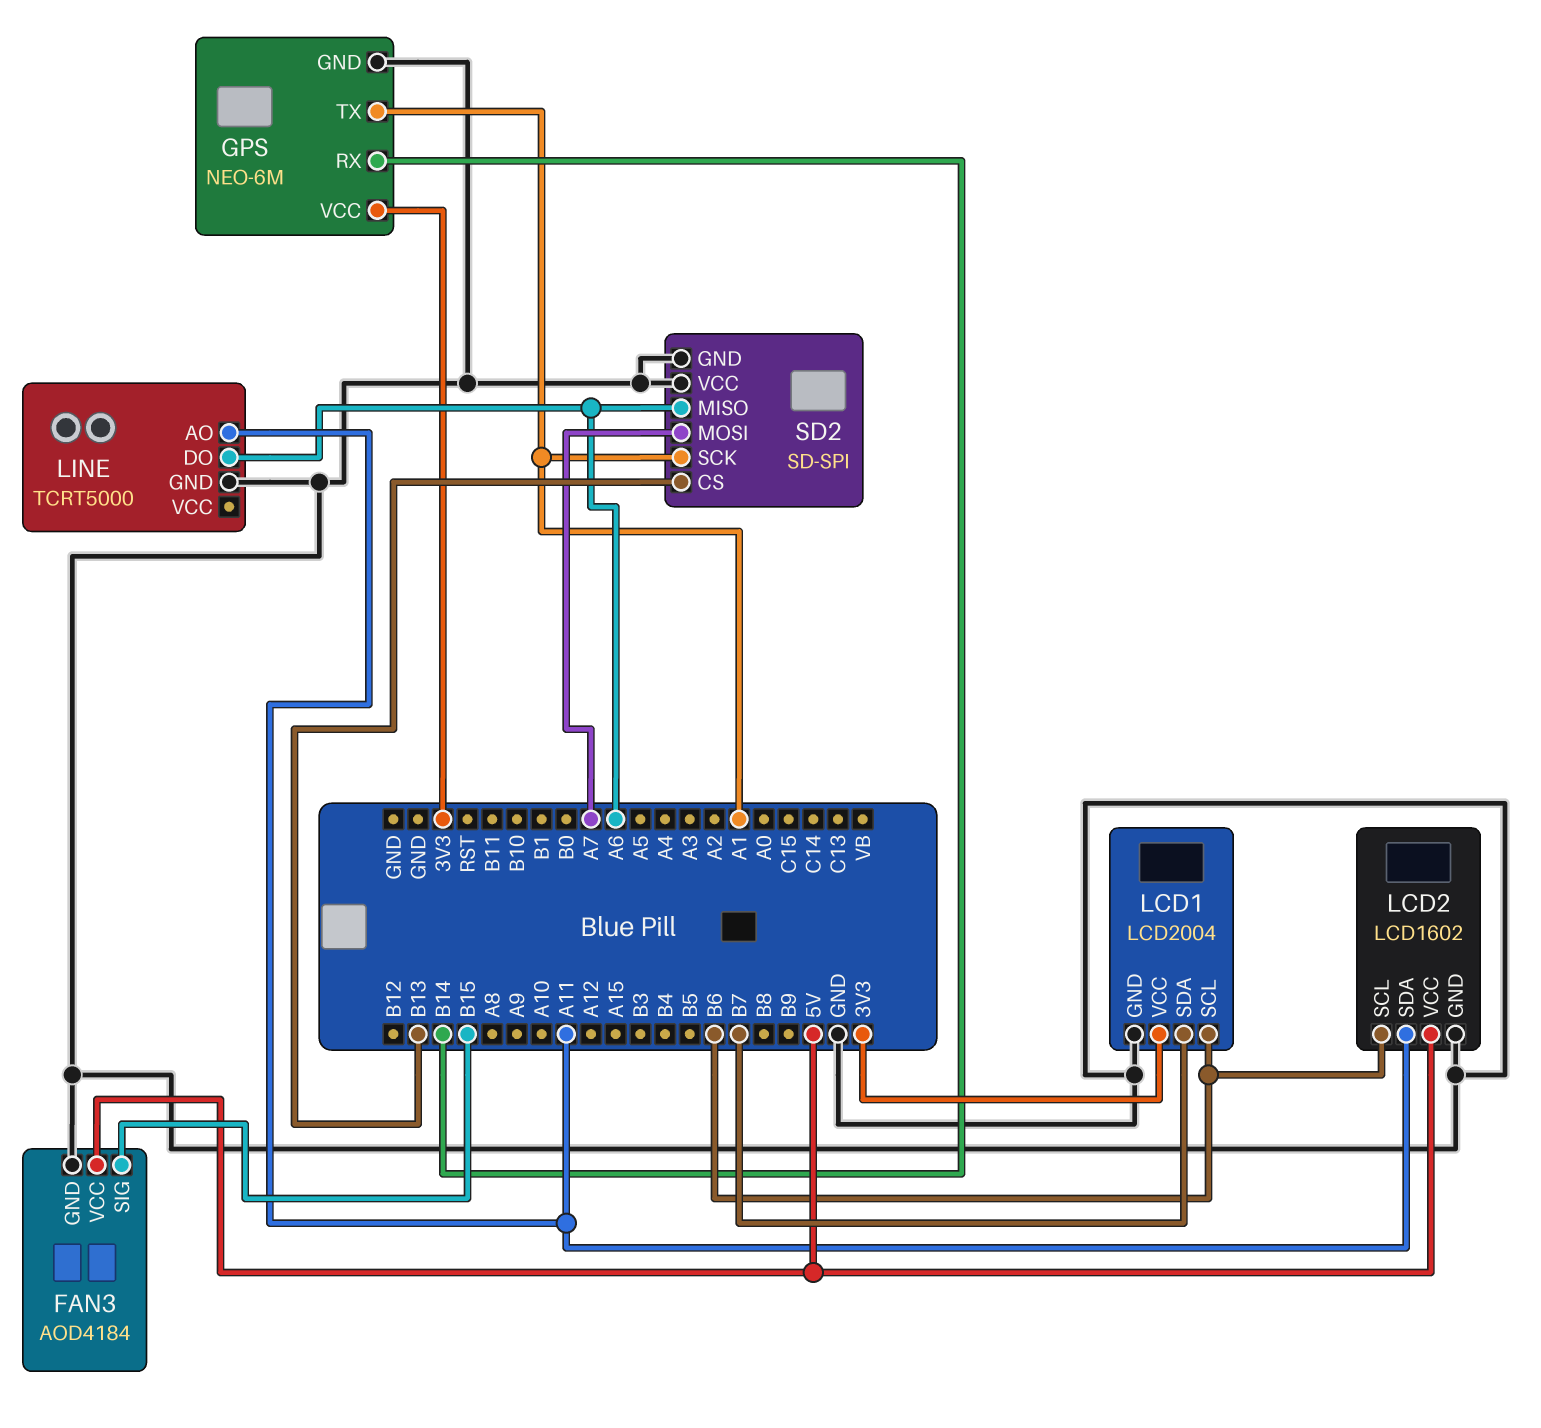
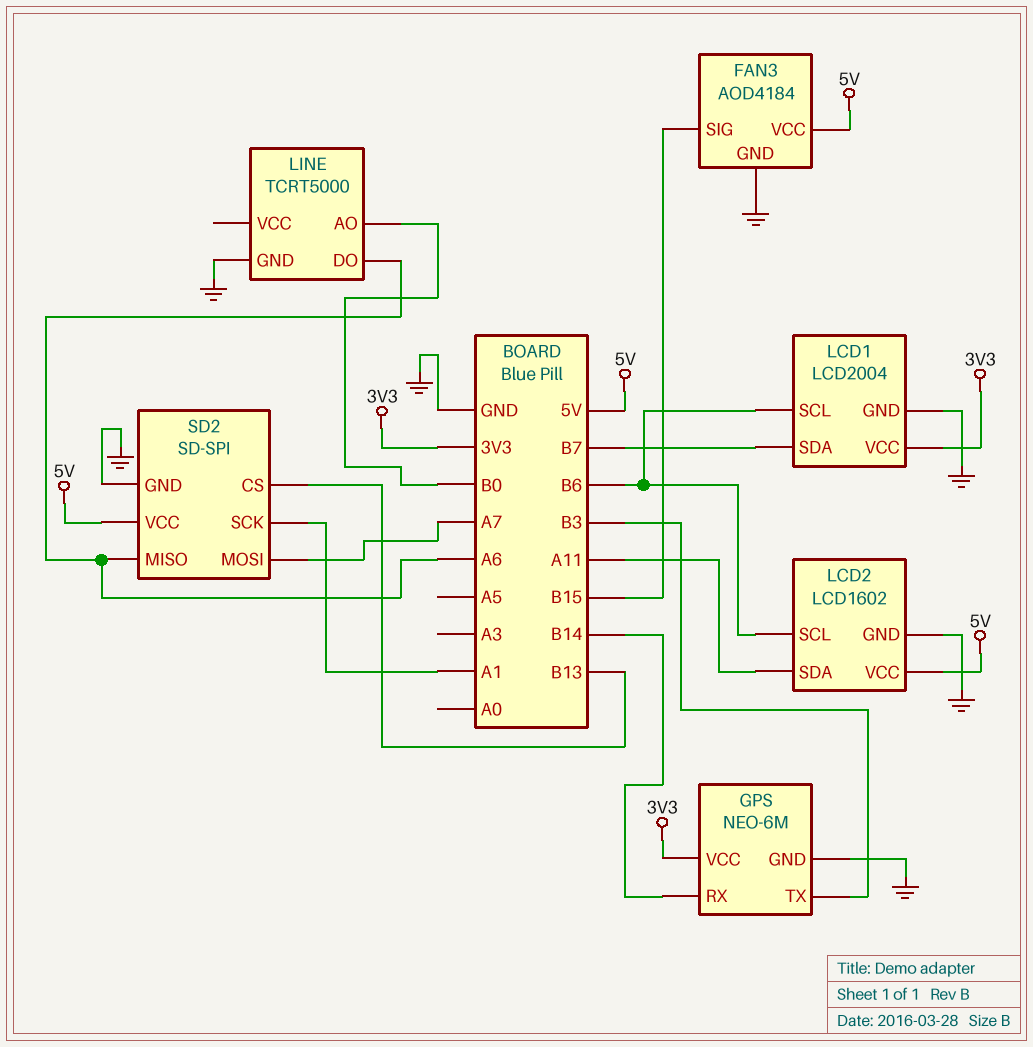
GPS pin TX: A1 -> B3
LINE pin AO: A11 -> B0
SD2 pin VCC: GND -> 5V

